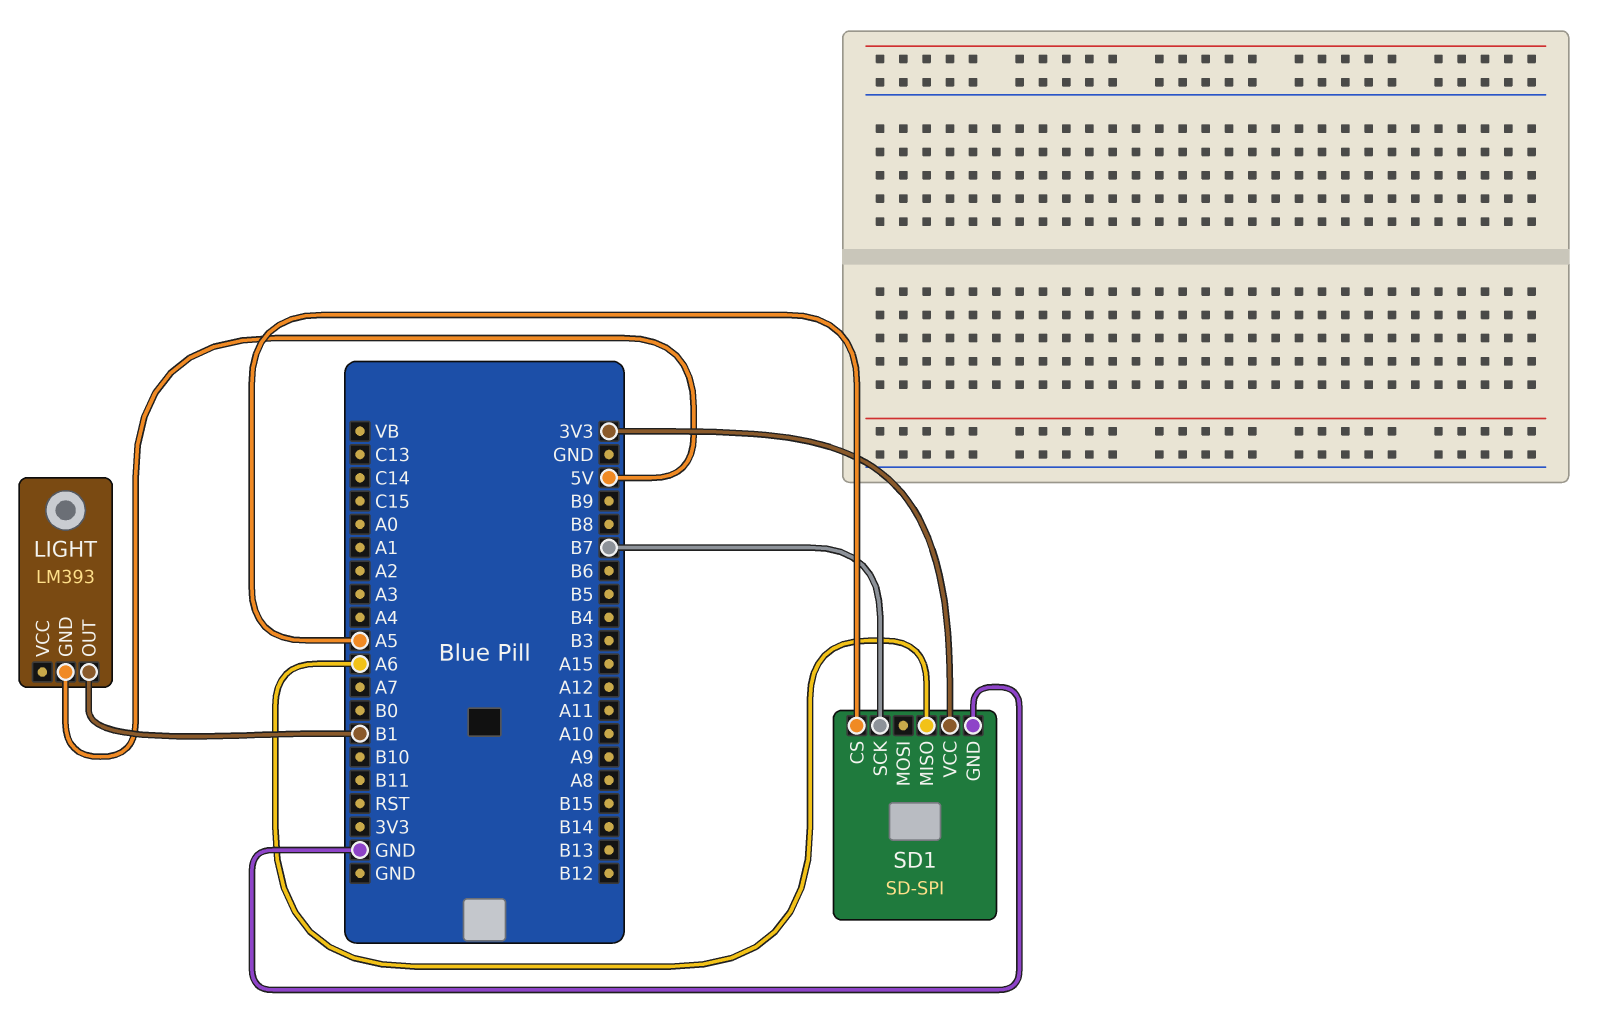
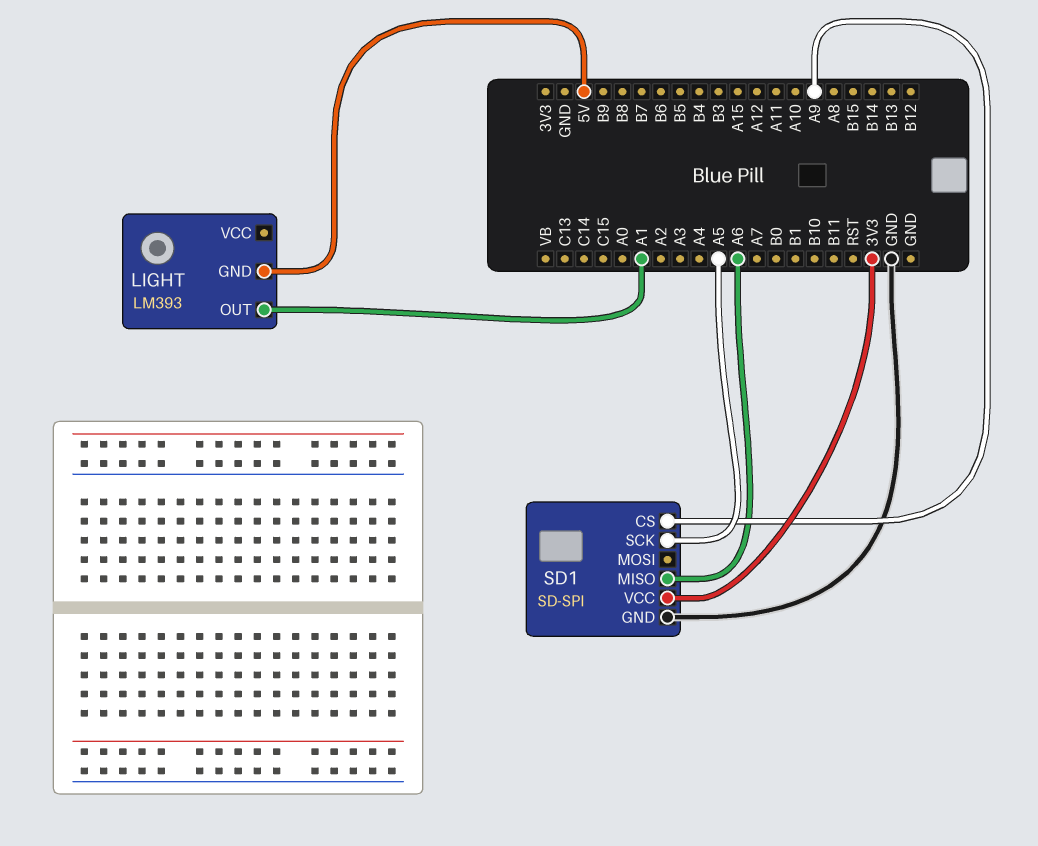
LIGHT pin OUT: B1 -> A1
SD1 pin CS: A5 -> A9
SD1 pin SCK: B7 -> A5

